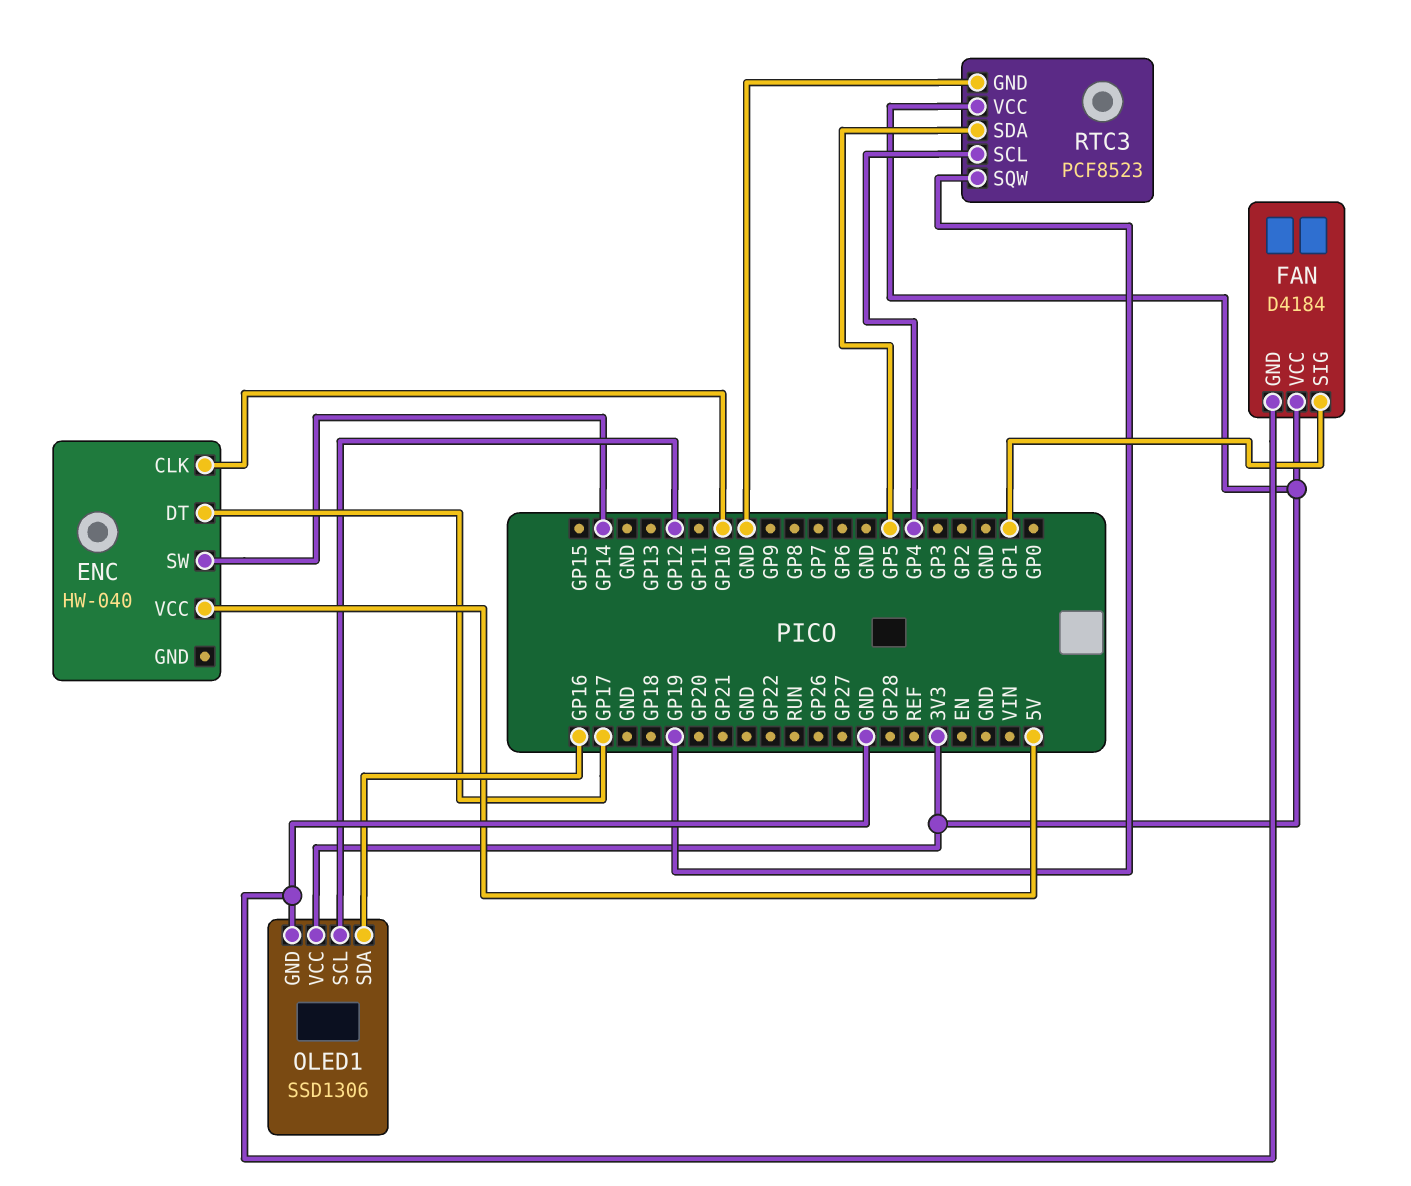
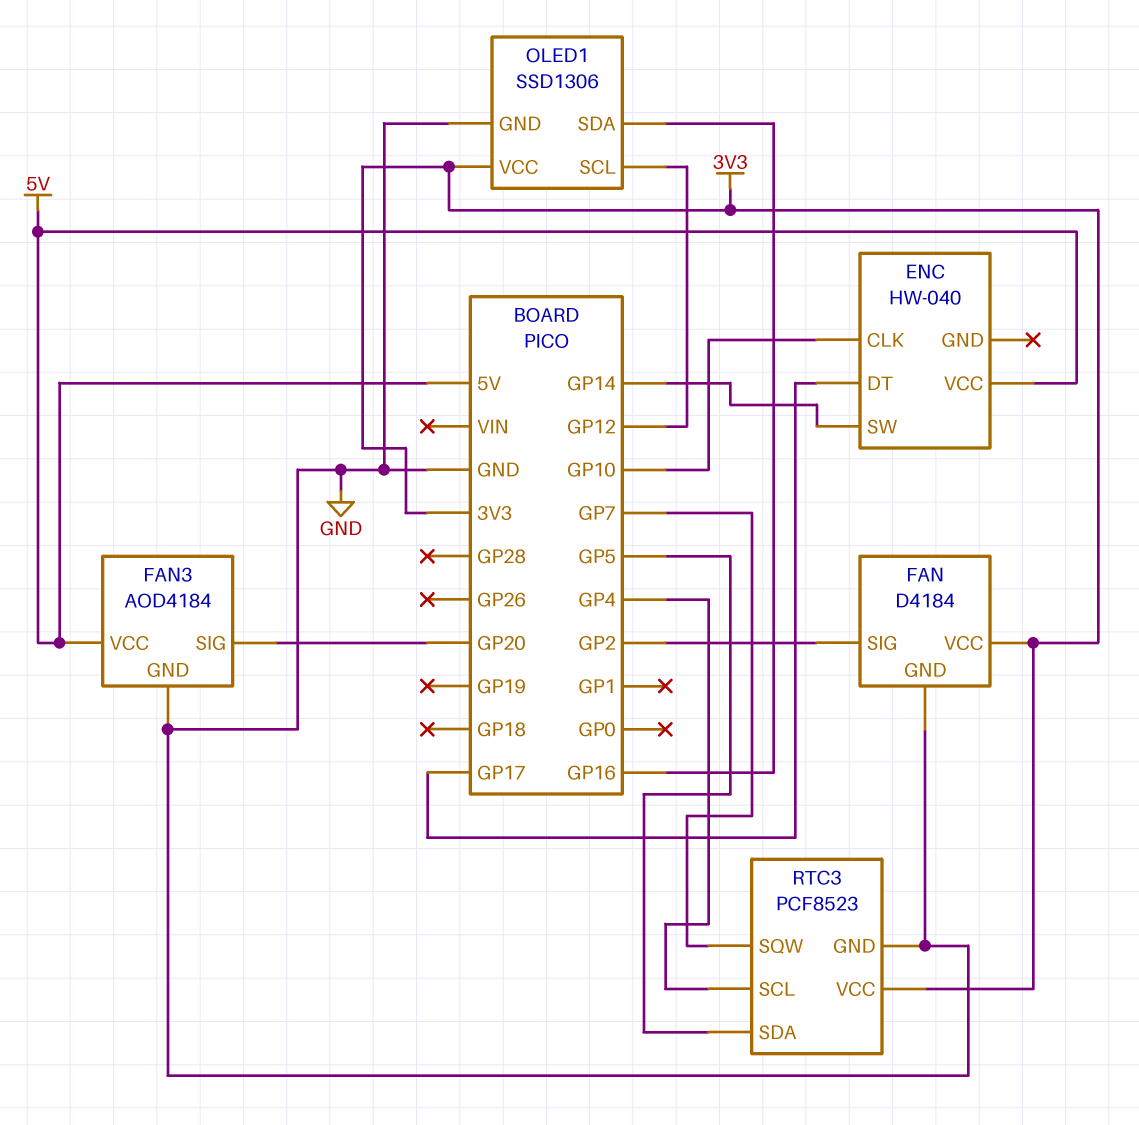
FAN pin SIG: GP1 -> GP2
FAN3: none -> AOD4184
FAN3 pin GND: none -> GND
FAN3 pin SIG: none -> GP20
FAN3 pin VCC: none -> 5V
RTC3 pin SQW: GP19 -> GP7

